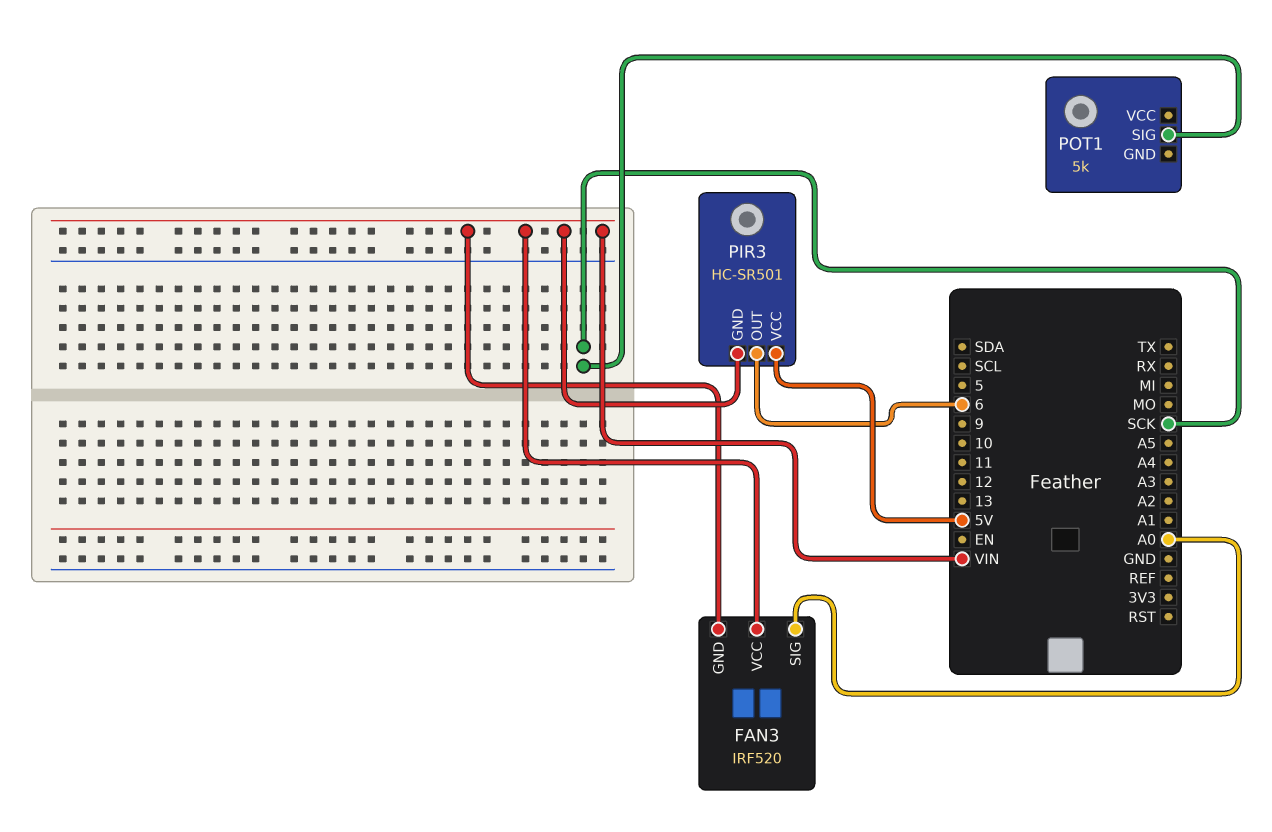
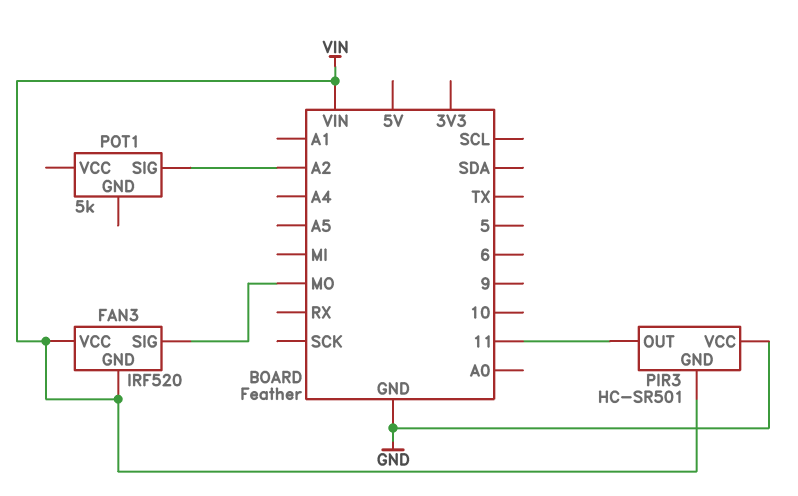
FAN3 pin SIG: A0 -> MO
PIR3 pin OUT: 6 -> 11
PIR3 pin VCC: 5V -> GND
POT1 pin SIG: SCK -> A2

